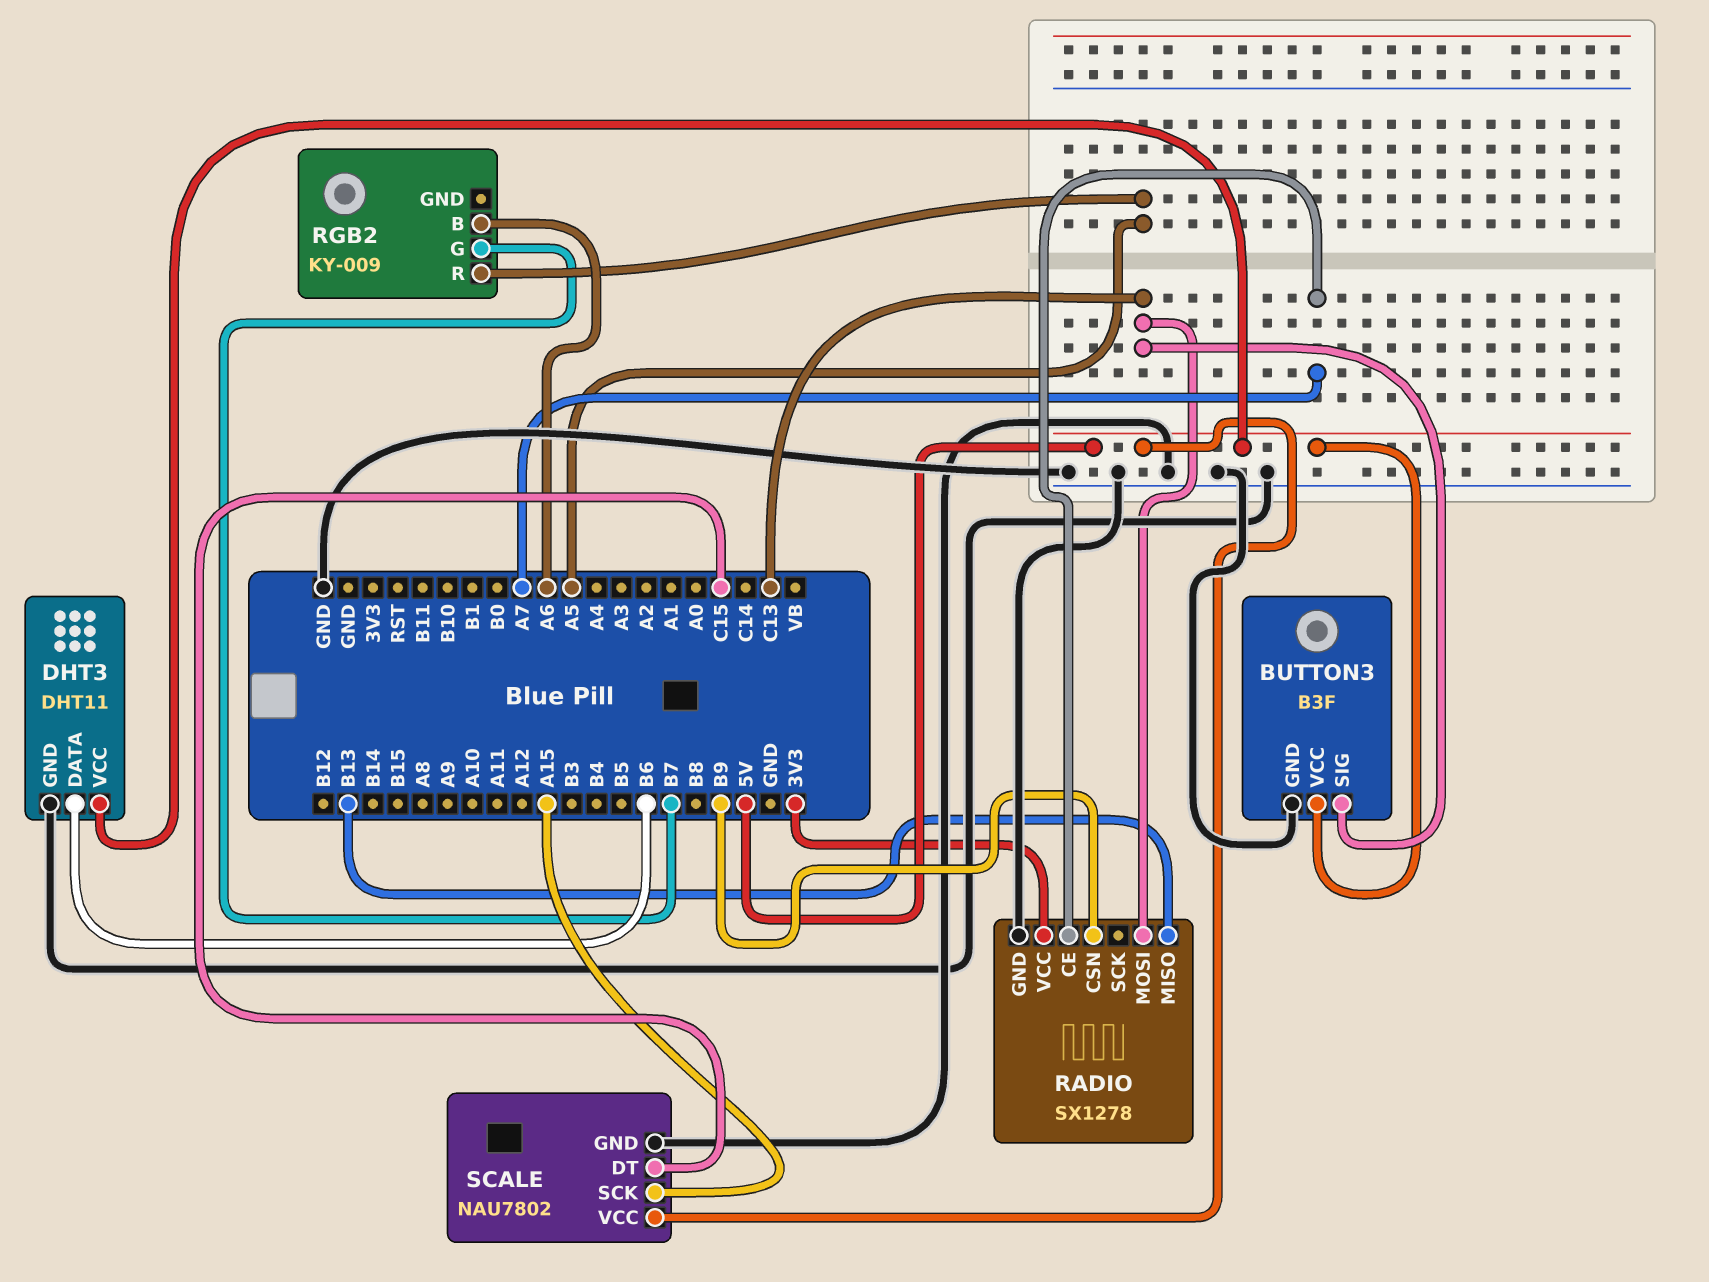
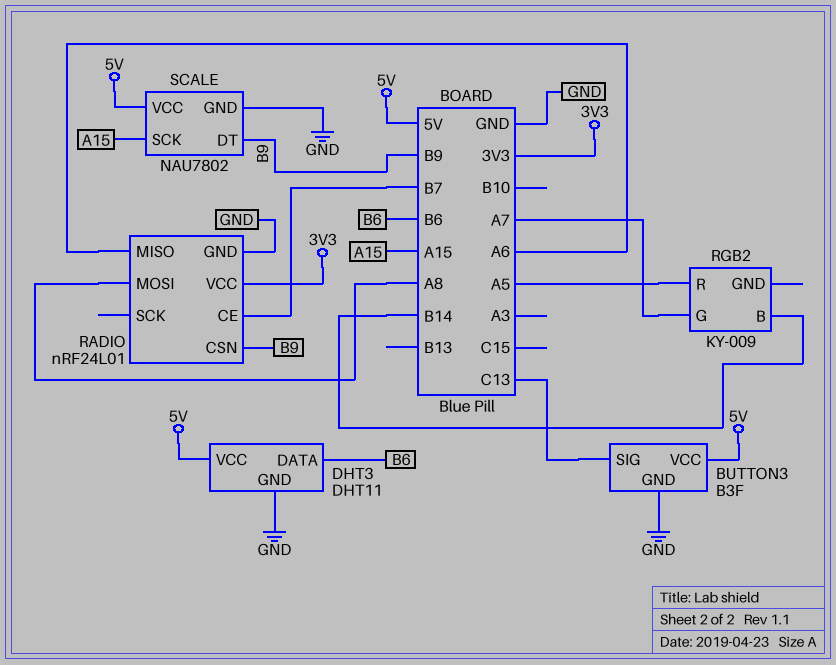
RADIO: SX1278 -> nRF24L01
RADIO pin CE: A7 -> B7
RADIO pin MISO: B13 -> A6
RADIO pin MOSI: C13 -> A8
RGB2 pin B: A6 -> B14
RGB2 pin G: B7 -> A7
SCALE pin DT: C15 -> B9

